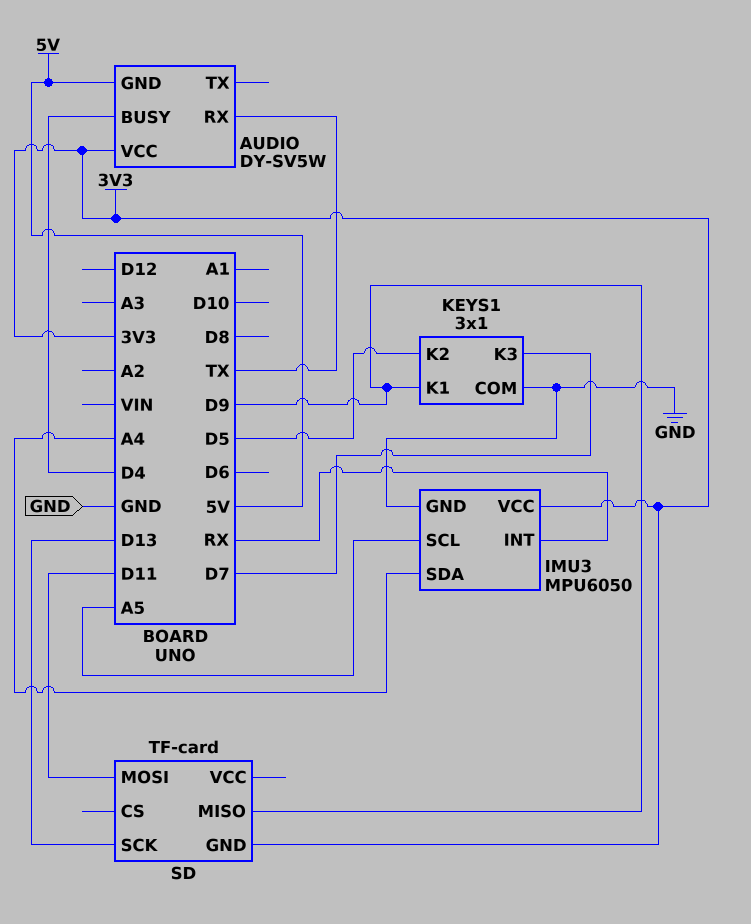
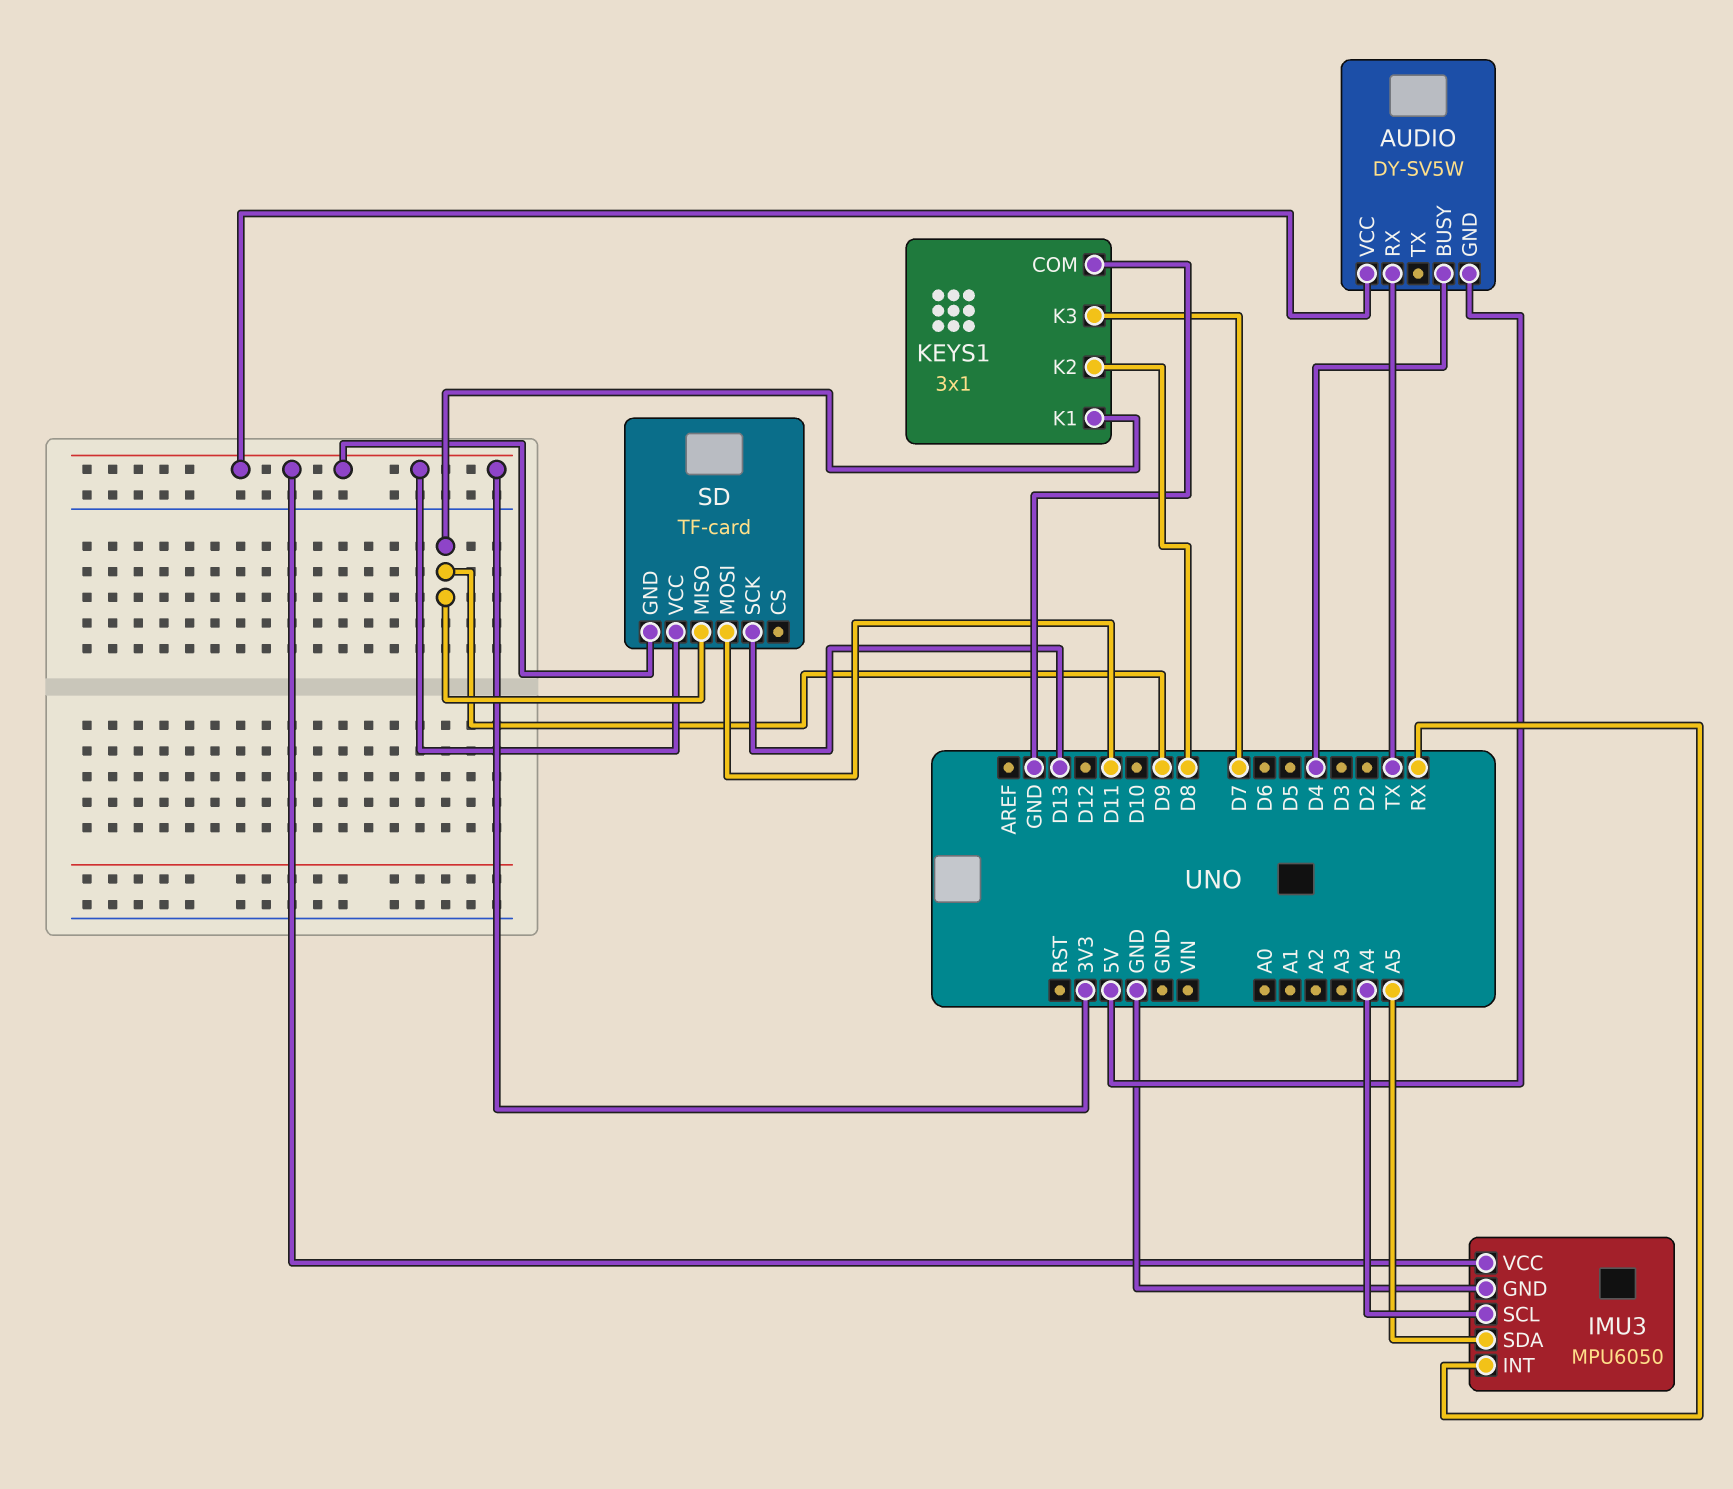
IMU3 pin SCL: A5 -> A4
IMU3 pin SDA: A4 -> A5
KEYS1 pin K2: D5 -> D8
SD pin VCC: none -> 3V3

